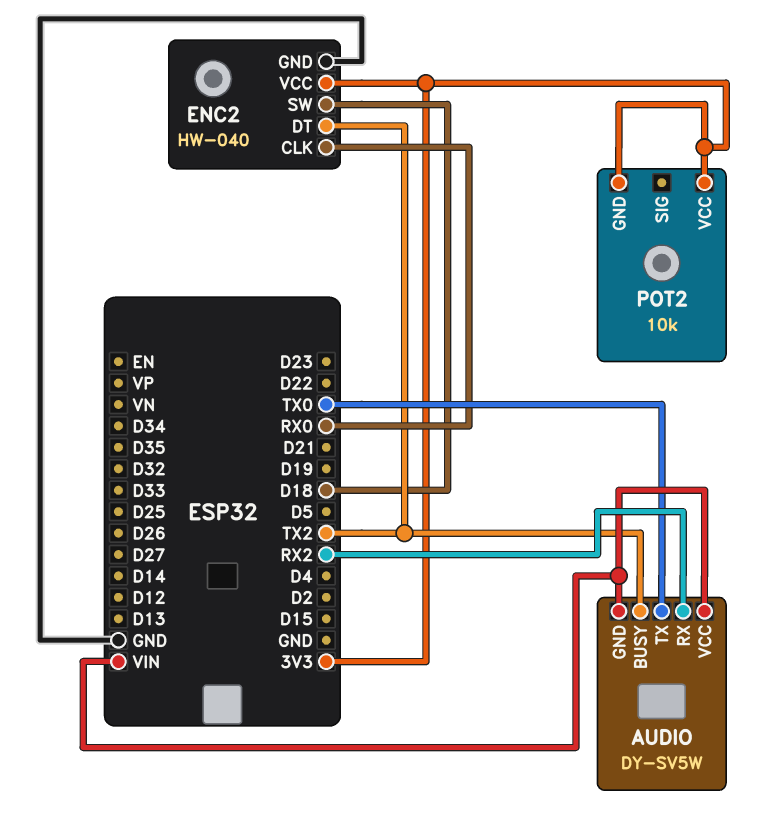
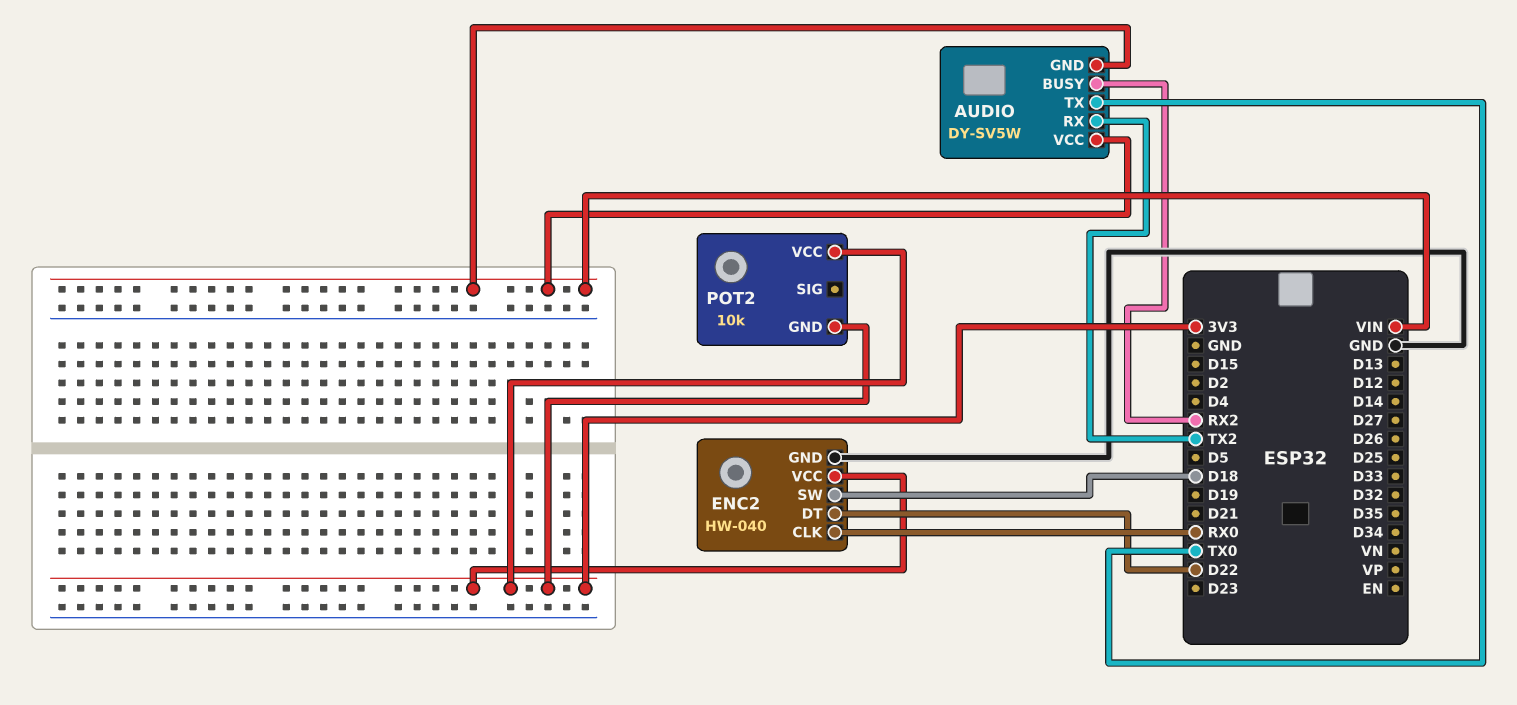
AUDIO pin BUSY: TX2 -> RX2
AUDIO pin RX: RX2 -> TX2
ENC2 pin DT: TX2 -> D22

